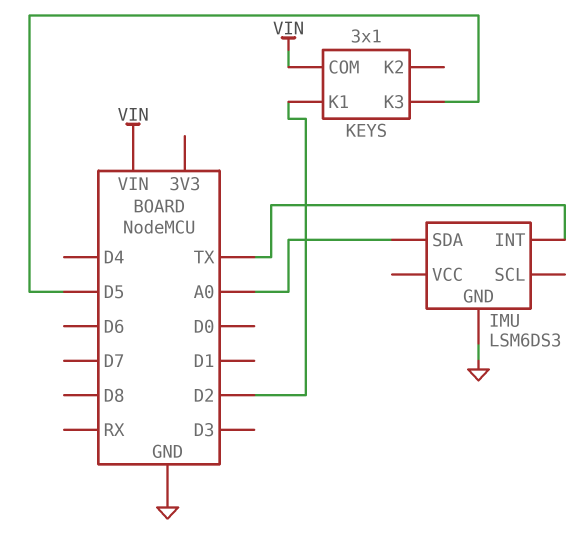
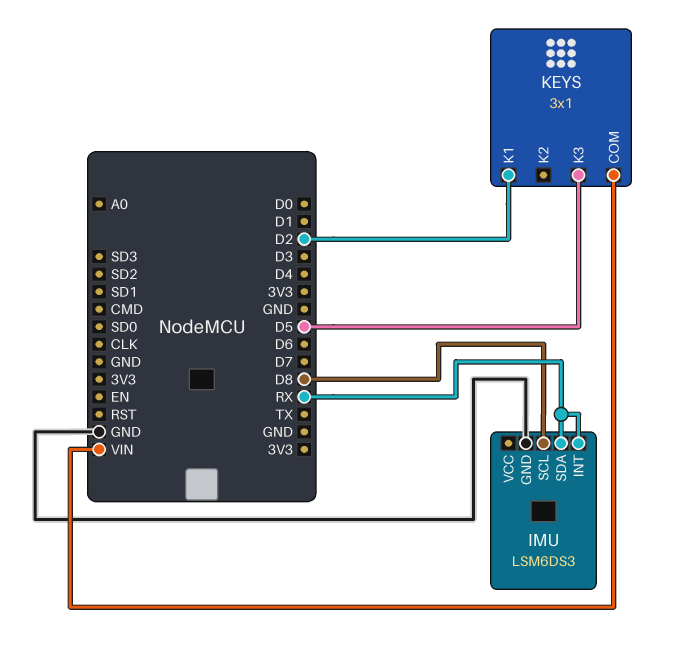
IMU pin INT: TX -> RX
IMU pin SCL: none -> D8
IMU pin SDA: A0 -> RX

